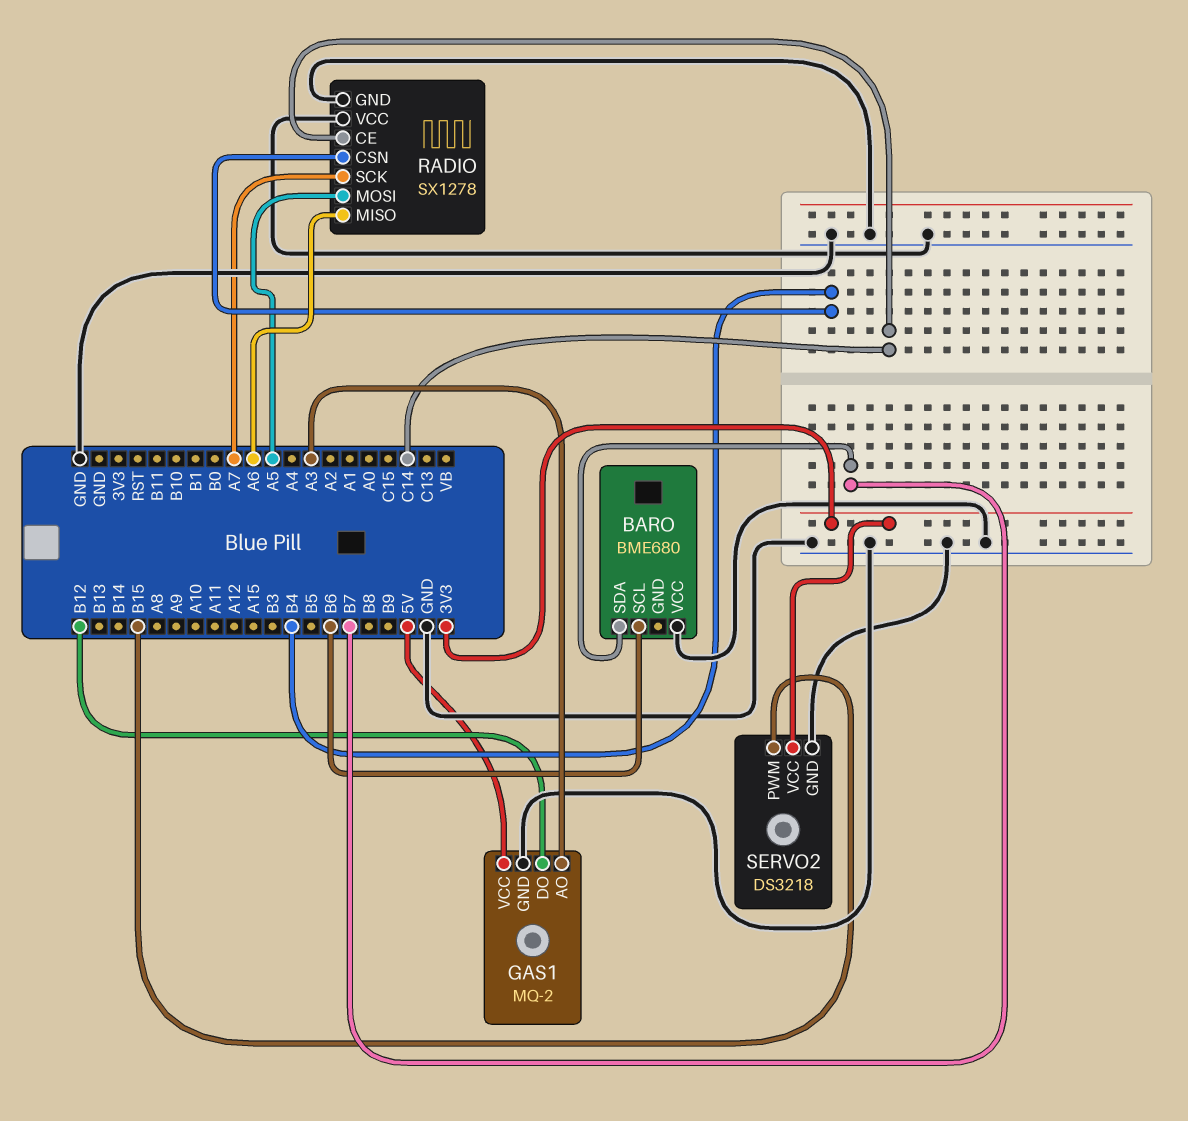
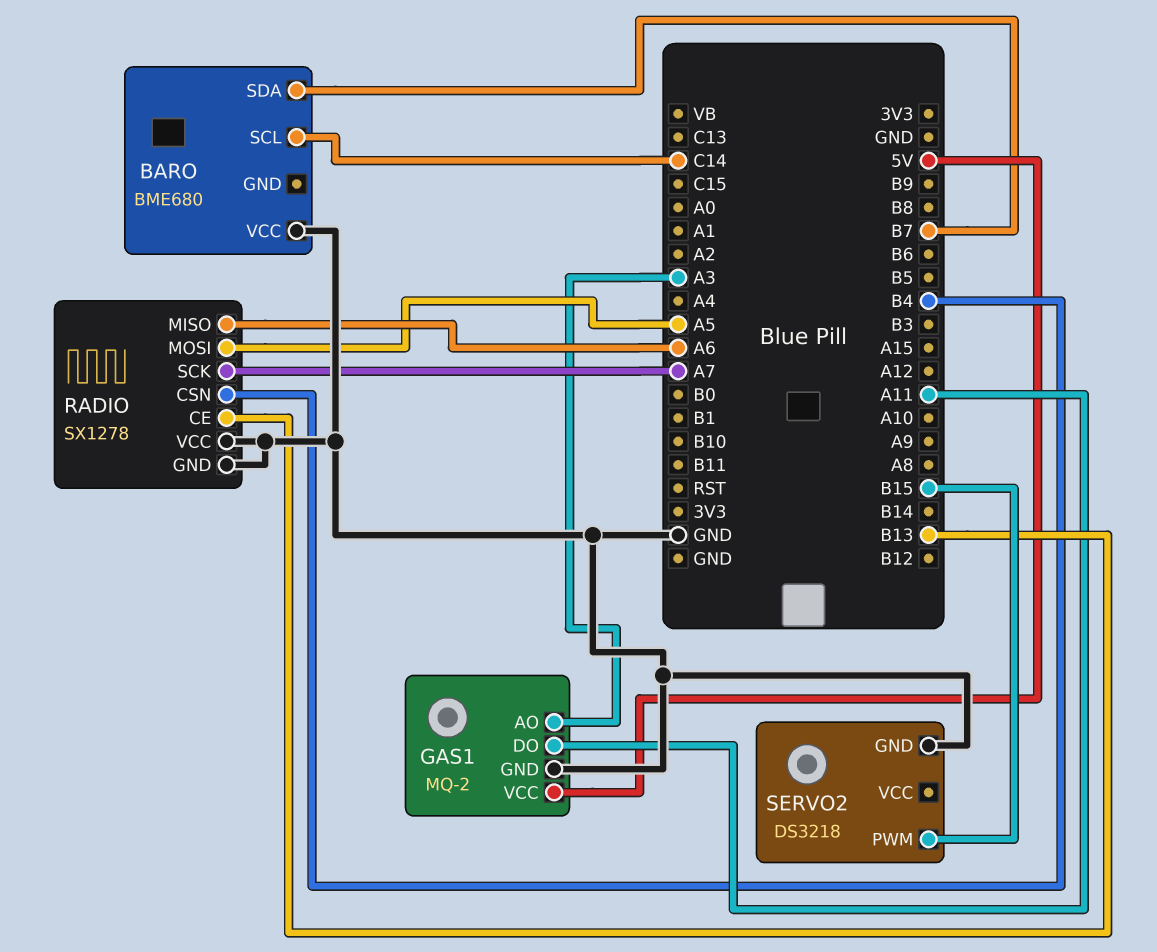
BARO pin SCL: B6 -> C14
GAS1 pin DO: B12 -> A11
RADIO pin CE: C14 -> B13
SERVO2 pin VCC: 3V3 -> none

